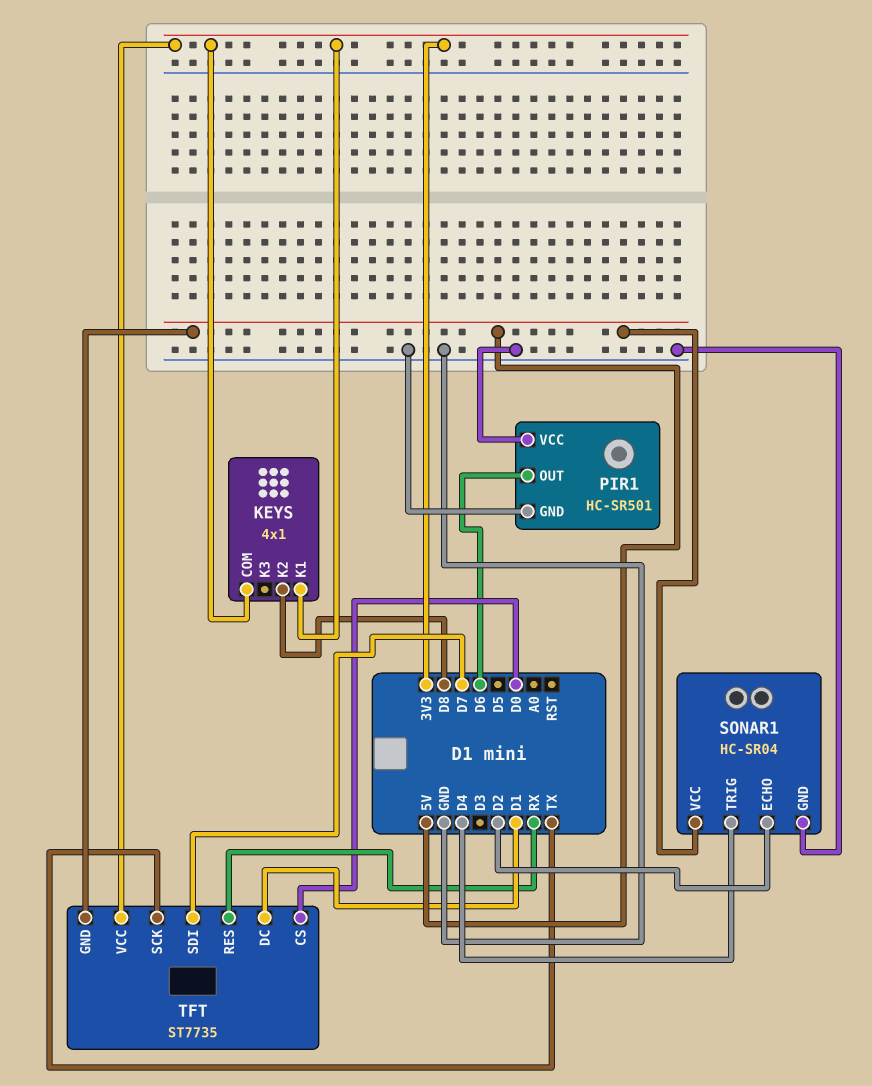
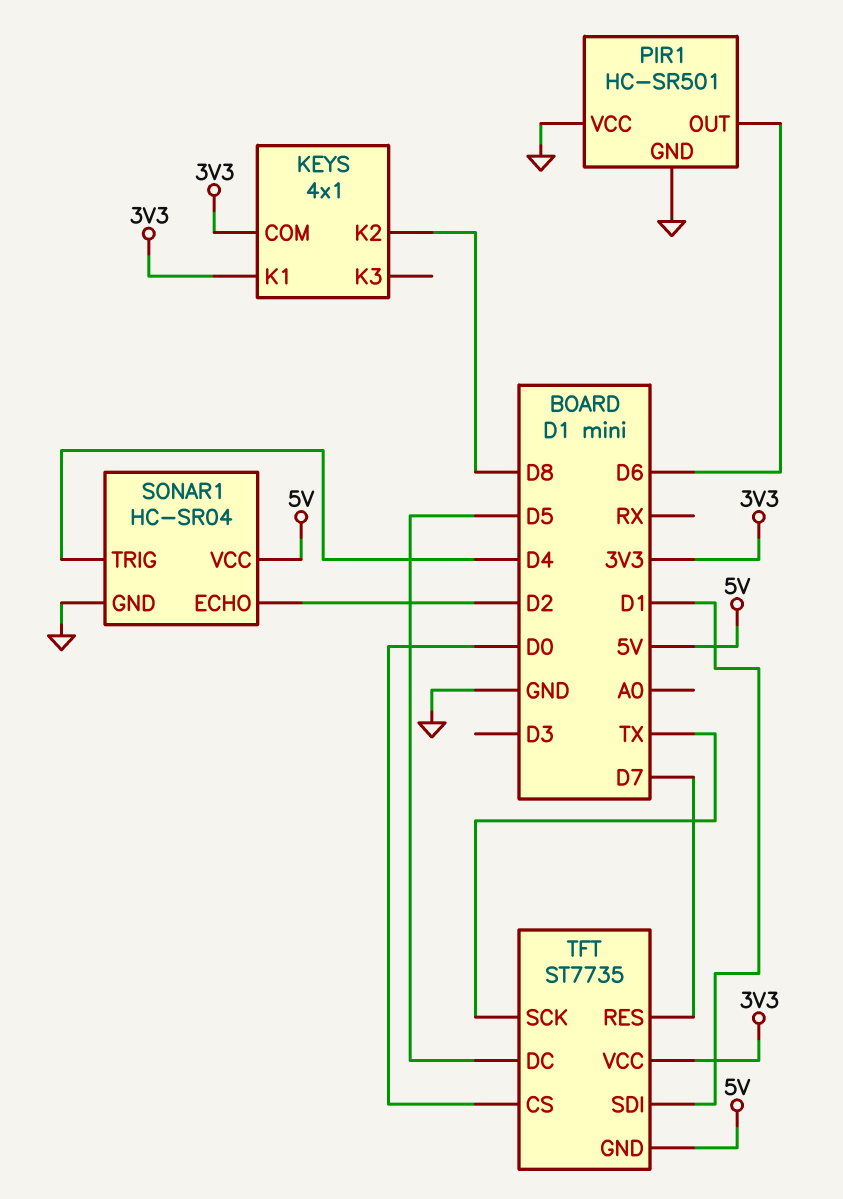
TFT pin DC: D1 -> D5
TFT pin RES: RX -> D7
TFT pin SDI: D7 -> D1

